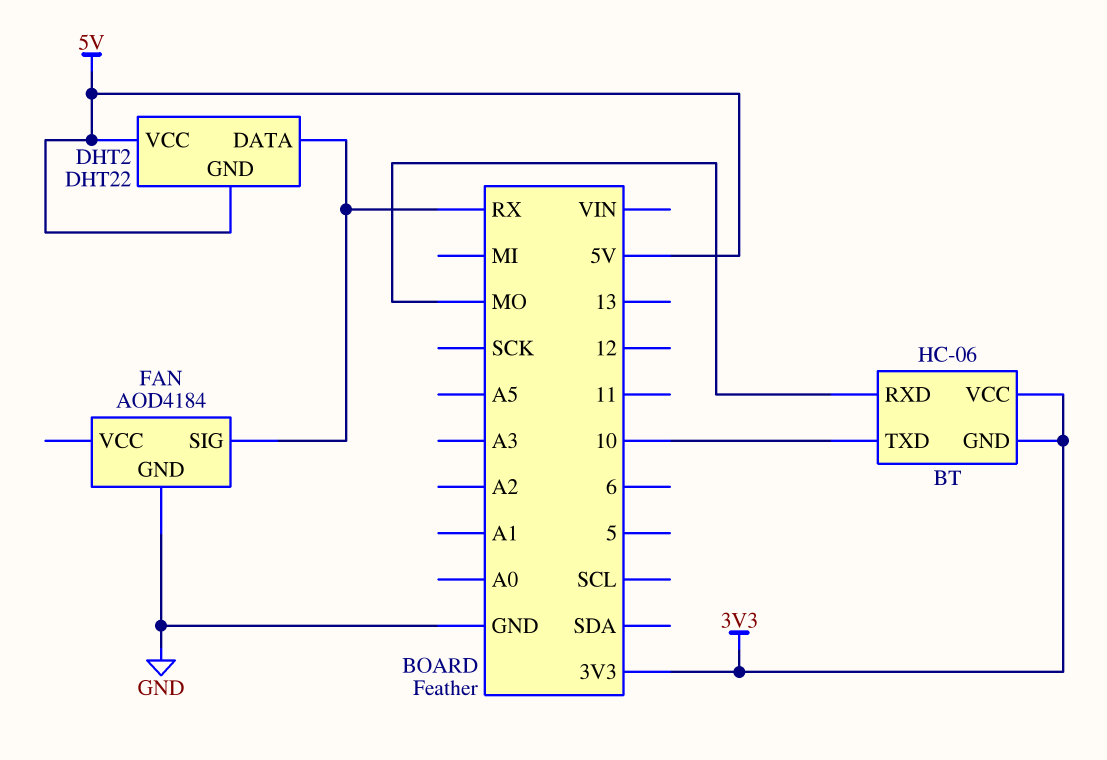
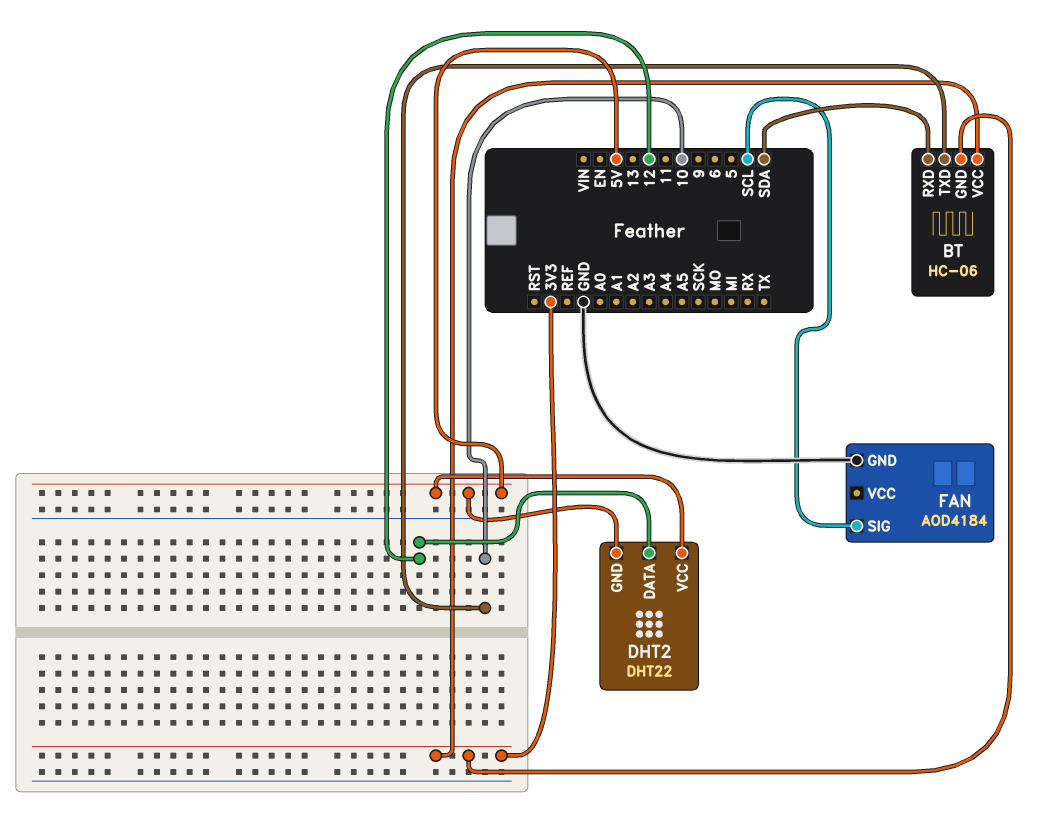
BT pin RXD: MO -> SDA
DHT2 pin DATA: RX -> 12
FAN pin SIG: RX -> SCL

